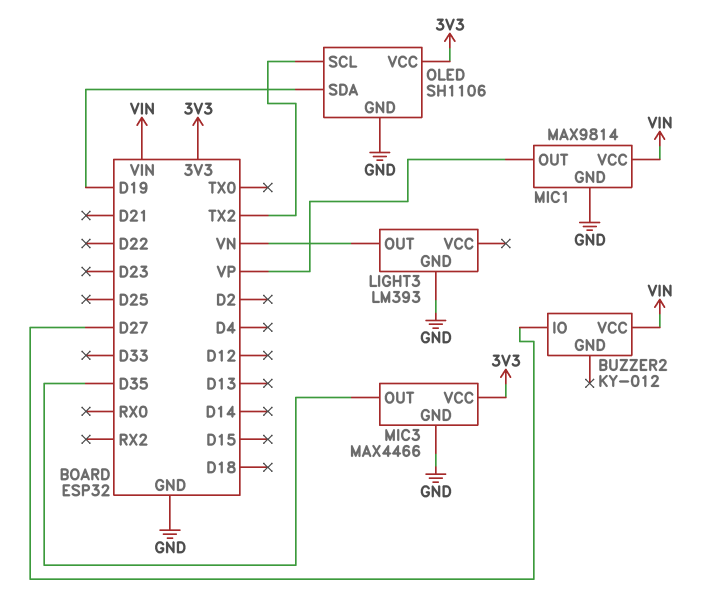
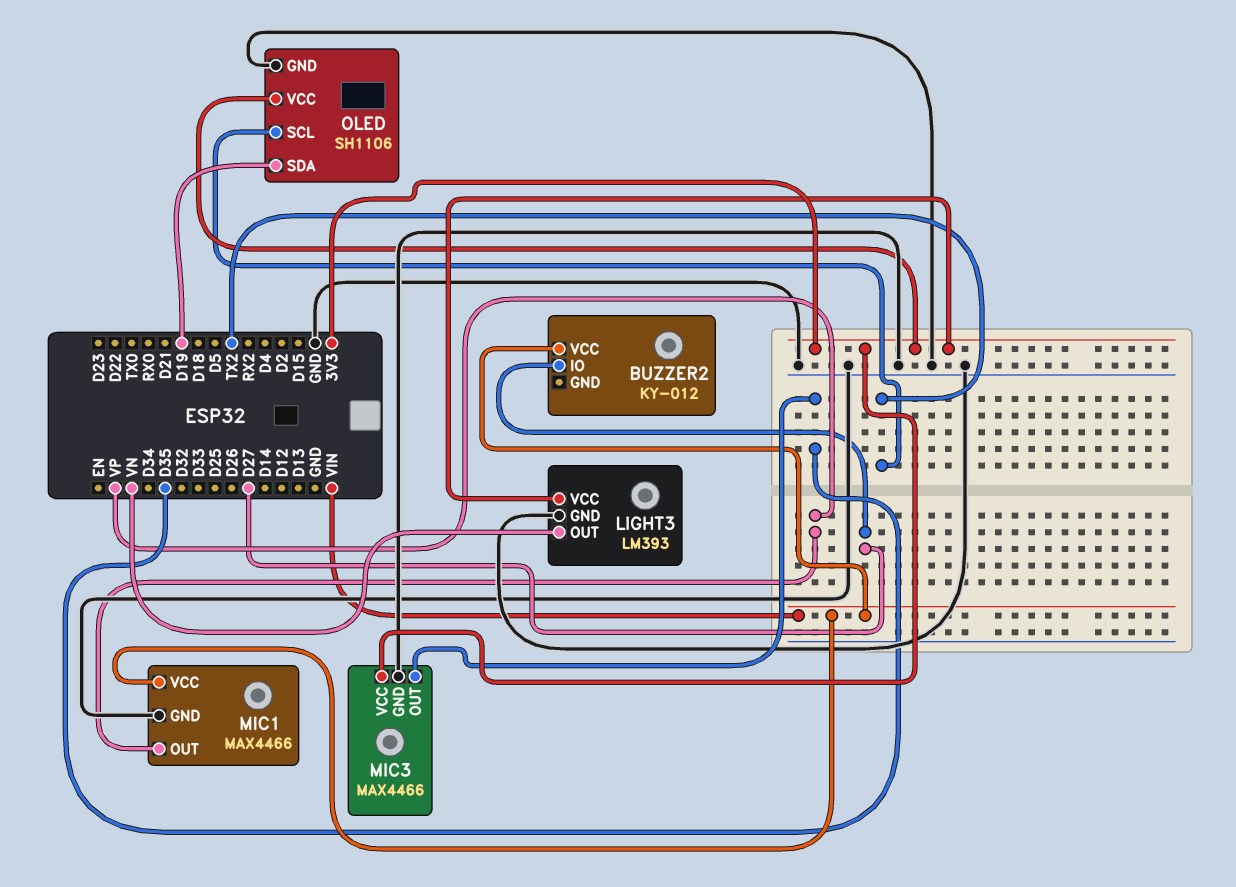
LIGHT3 pin VCC: none -> 3V3
MIC1: MAX9814 -> MAX4466

